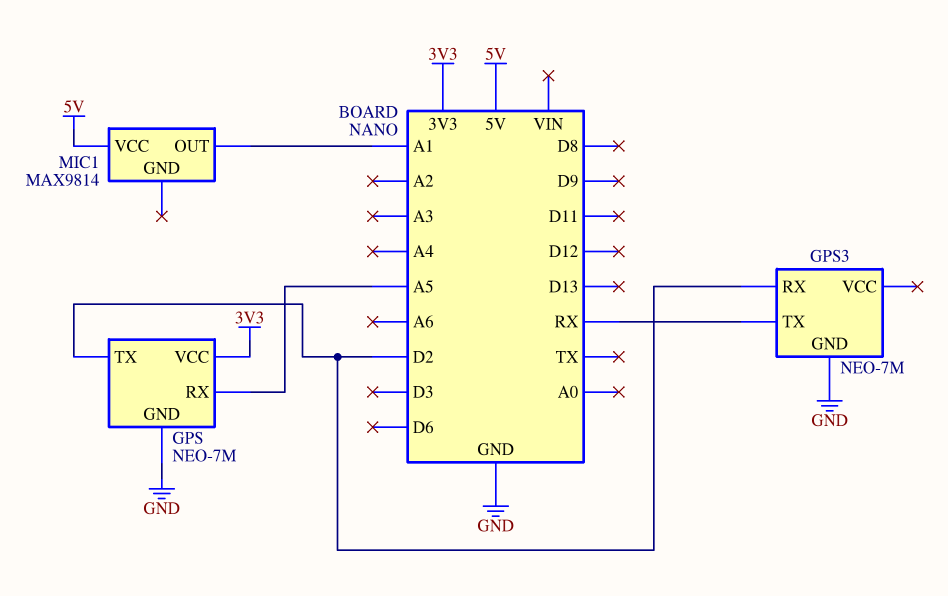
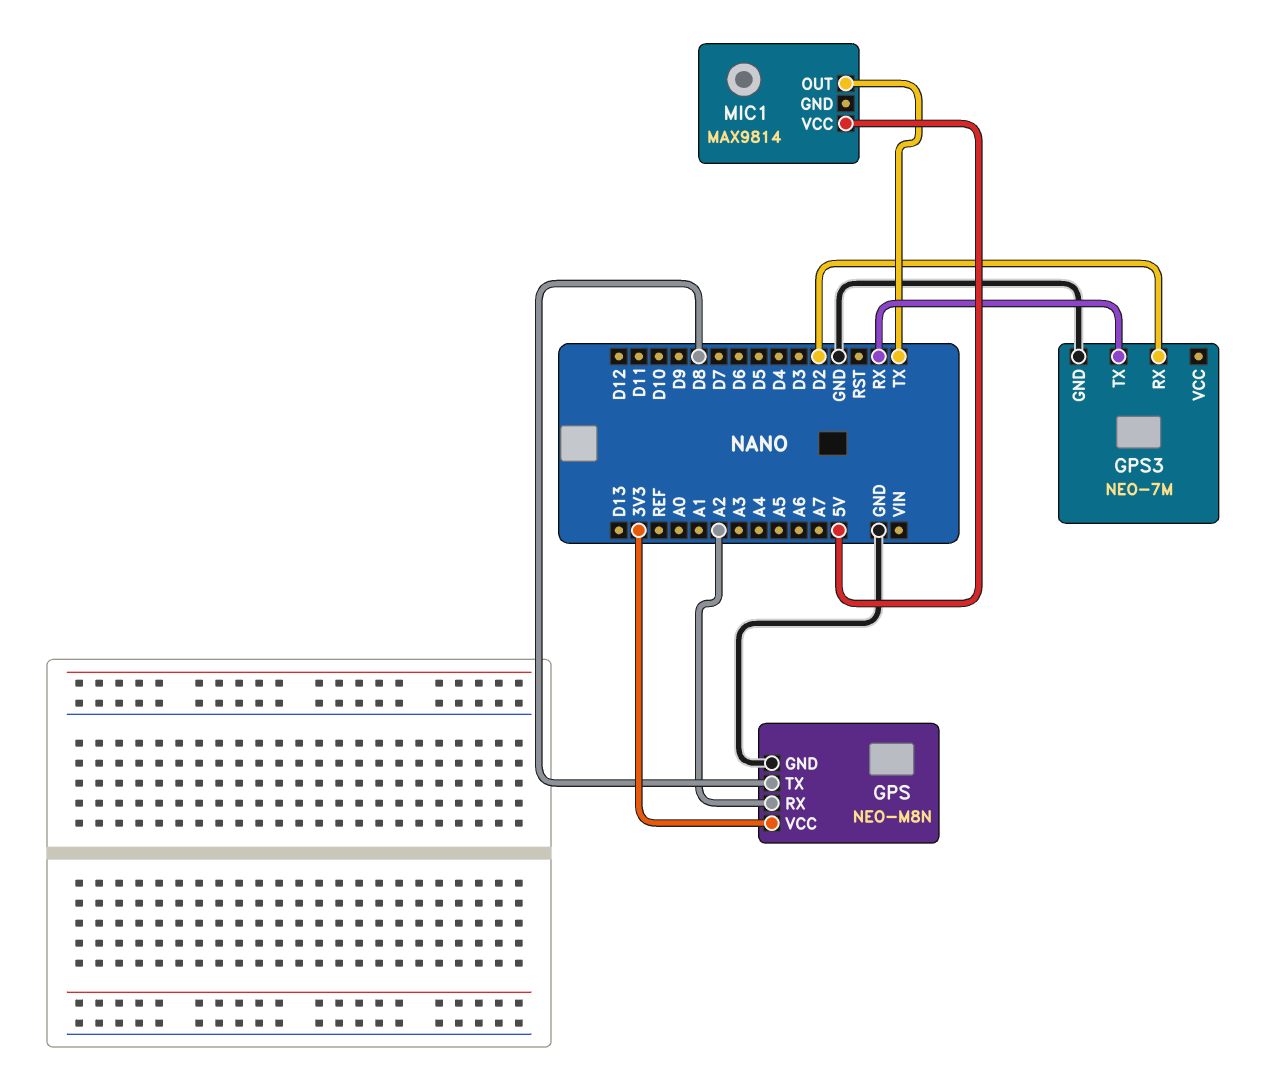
GPS: NEO-7M -> NEO-M8N
GPS pin RX: A5 -> A2
GPS pin TX: D2 -> D8
MIC1 pin OUT: A1 -> TX

